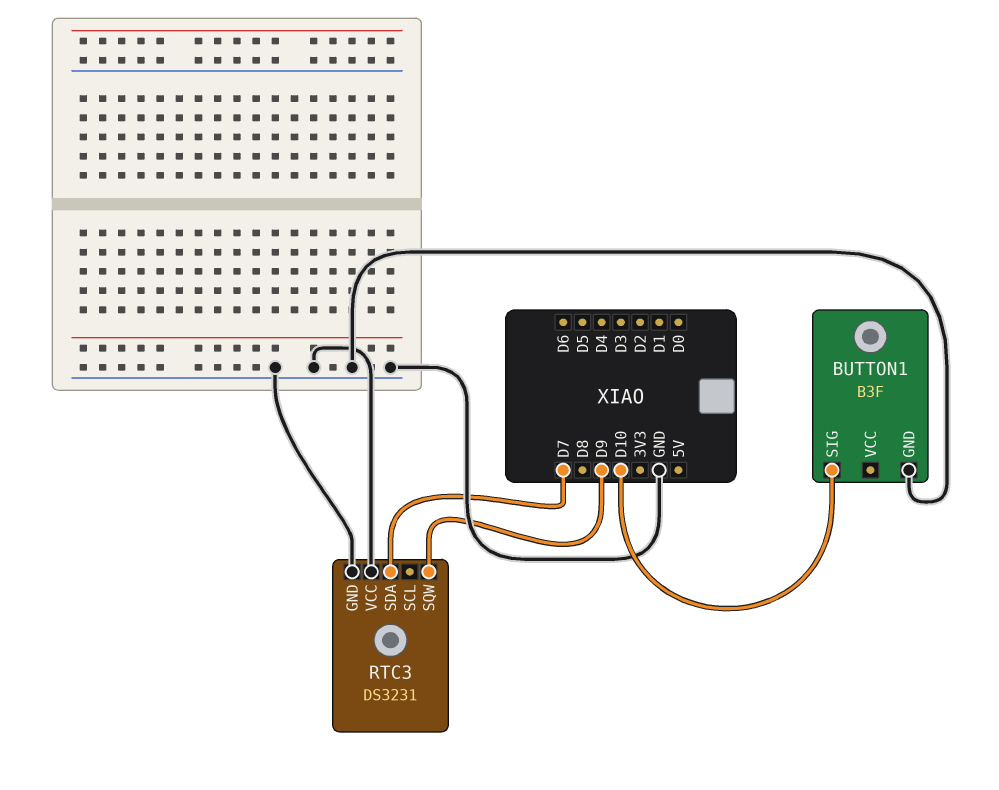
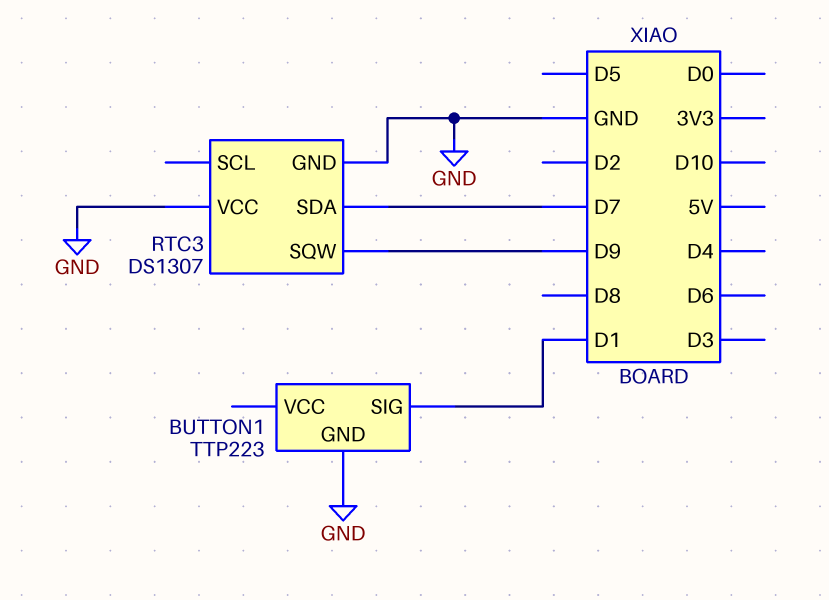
BUTTON1: B3F -> TTP223
BUTTON1 pin SIG: D10 -> D1
RTC3: DS3231 -> DS1307

